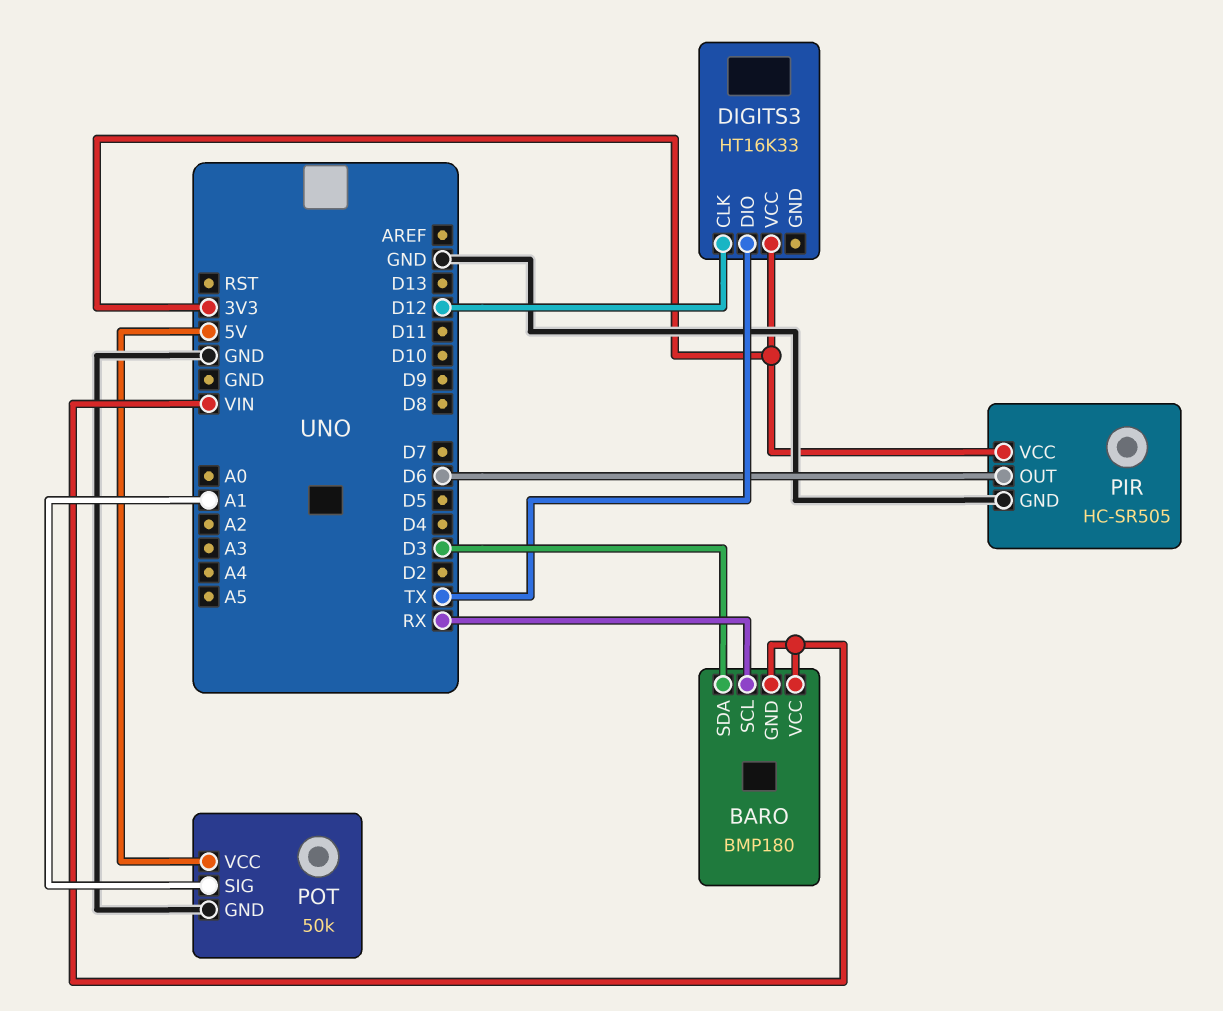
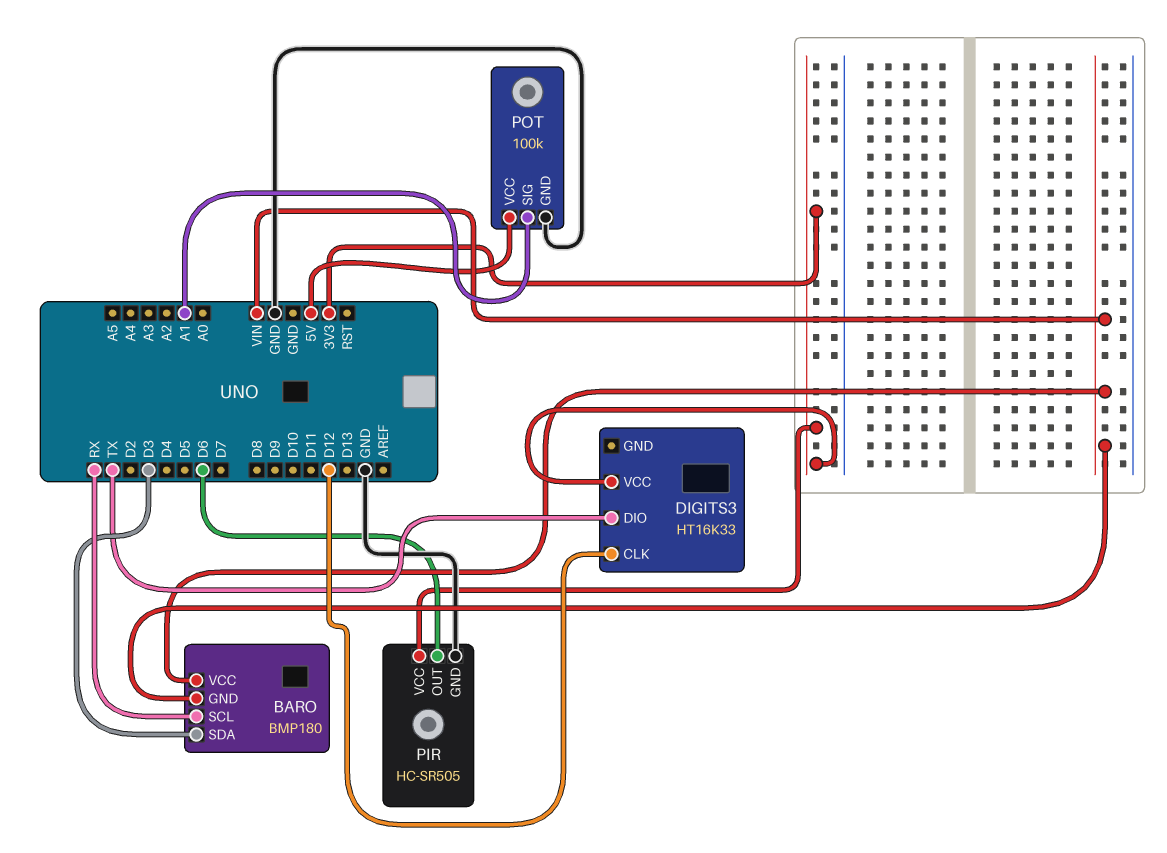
POT: 50k -> 100k

